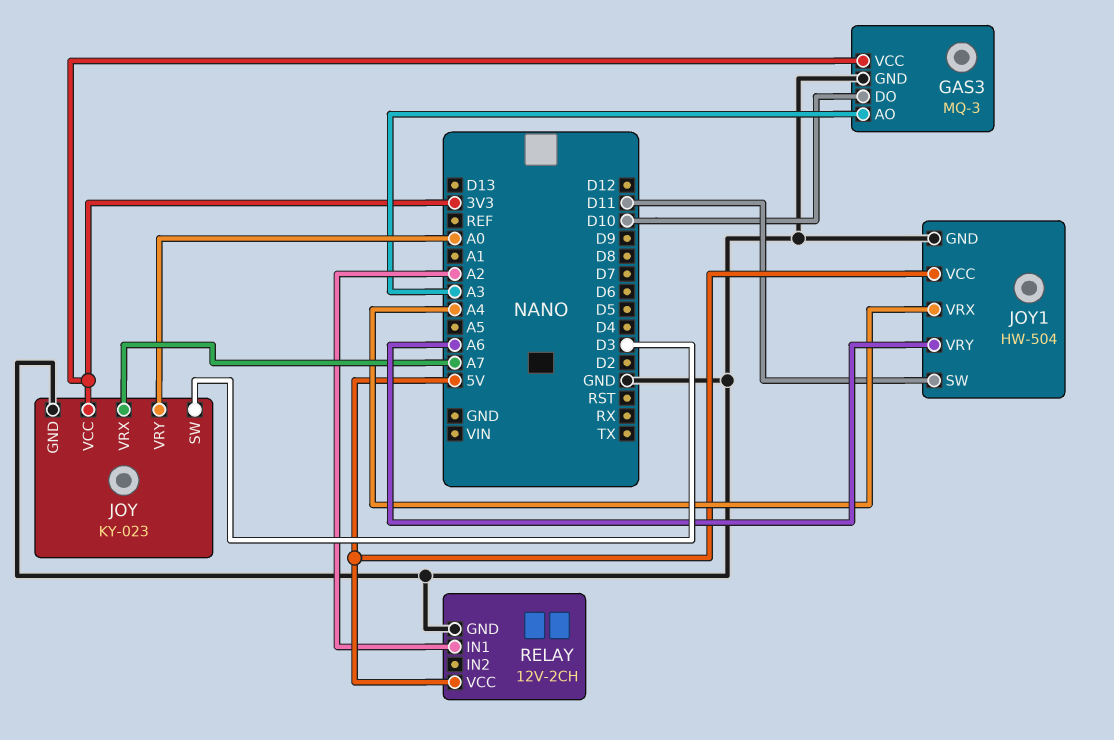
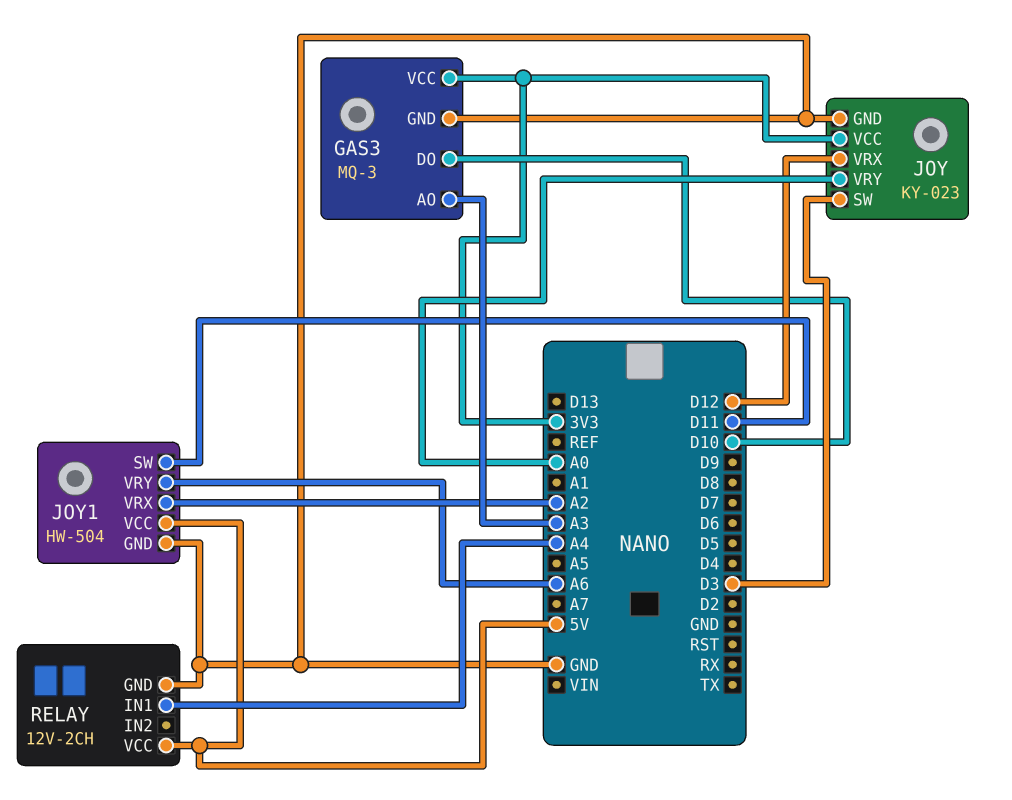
JOY pin VRX: A7 -> D12
JOY1 pin VRX: A4 -> A2
RELAY pin IN1: A2 -> A4

